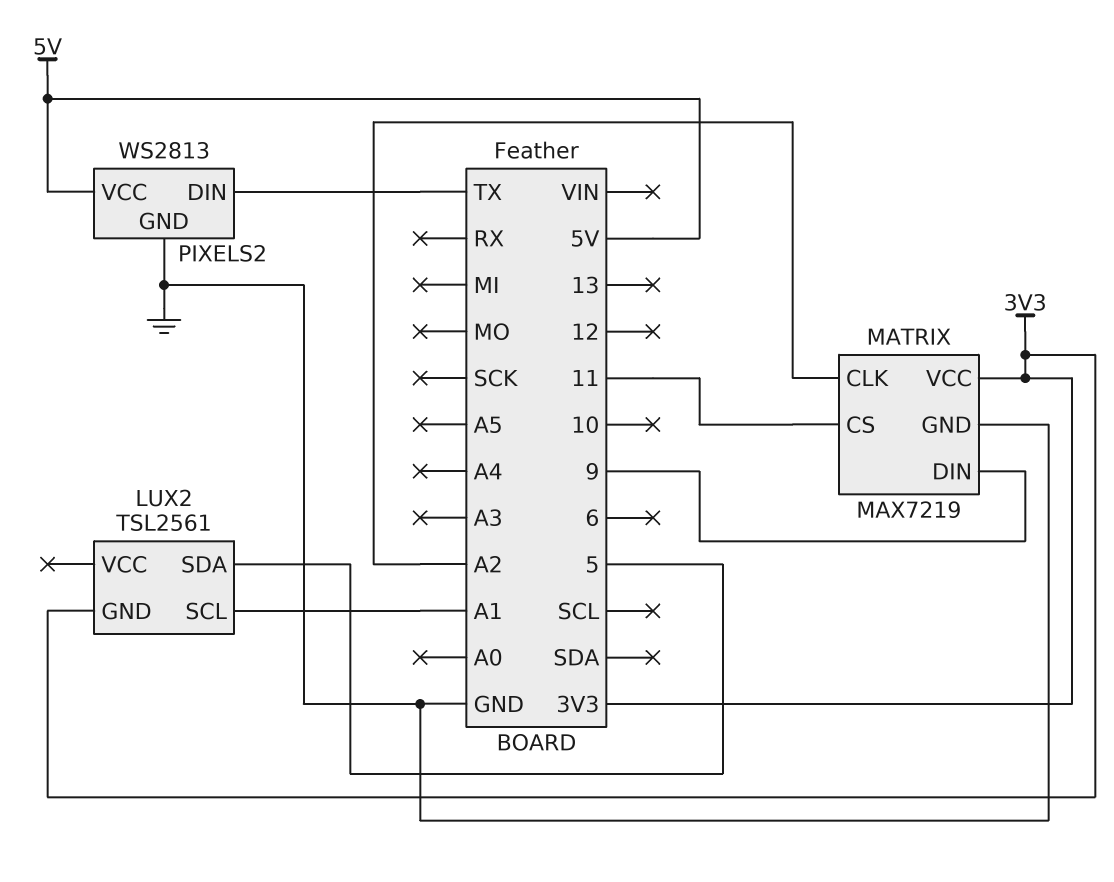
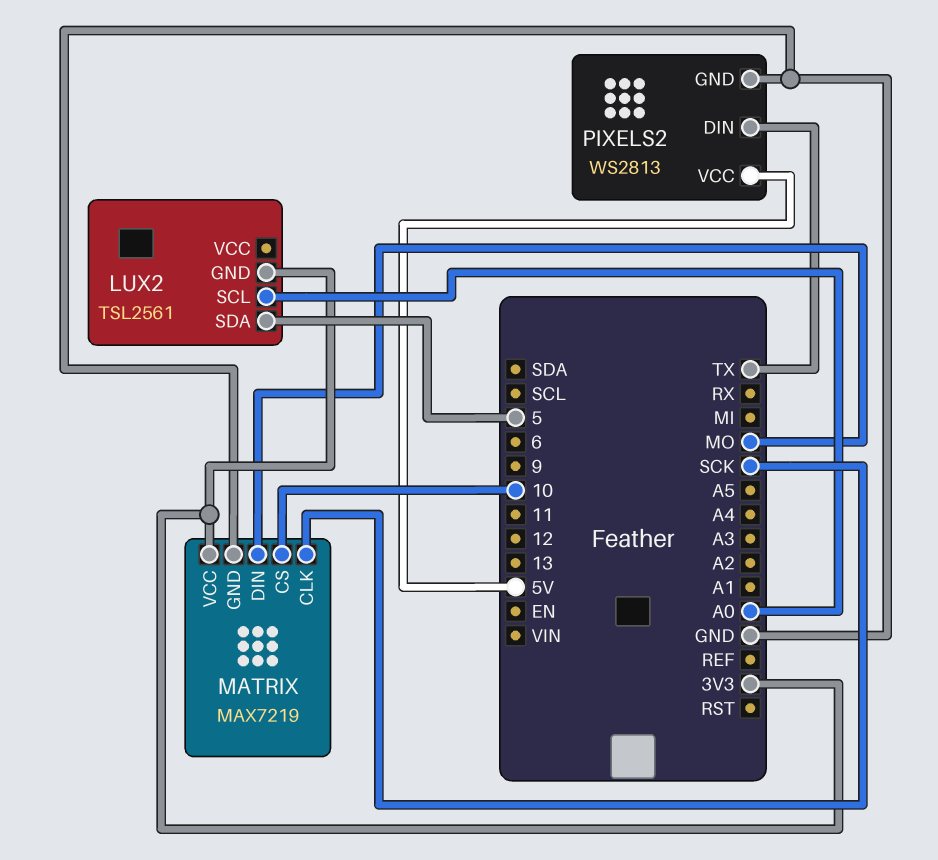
LUX2 pin SCL: A1 -> A0
MATRIX pin CLK: A2 -> SCK
MATRIX pin CS: 11 -> 10
MATRIX pin DIN: 9 -> MO

